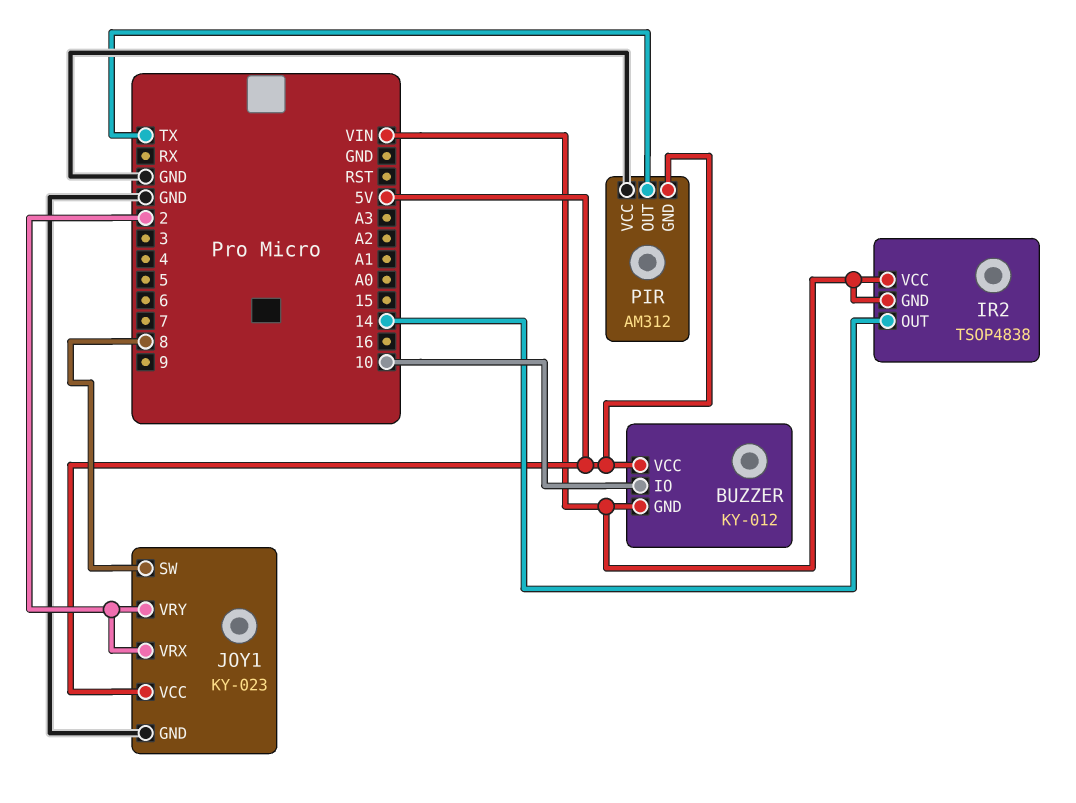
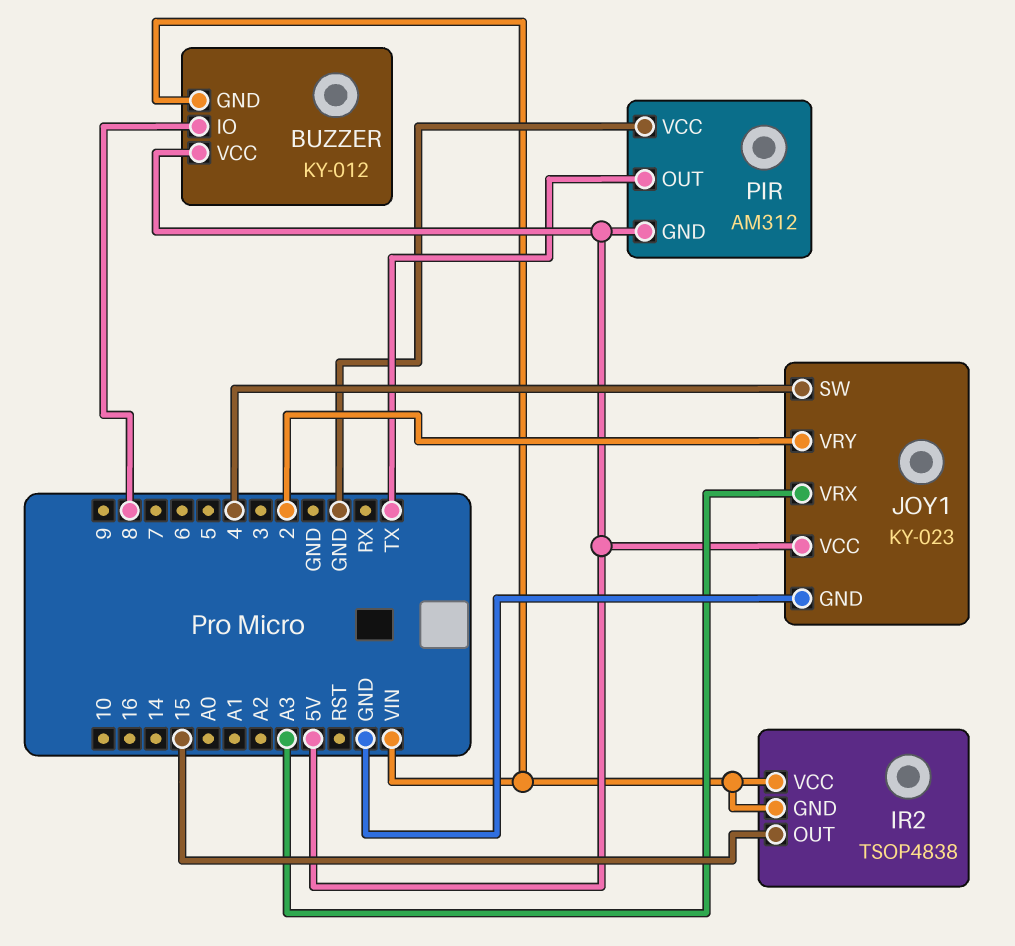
BUZZER pin IO: 10 -> 8
IR2 pin OUT: 14 -> 15
JOY1 pin SW: 8 -> 4
JOY1 pin VRX: 2 -> A3

